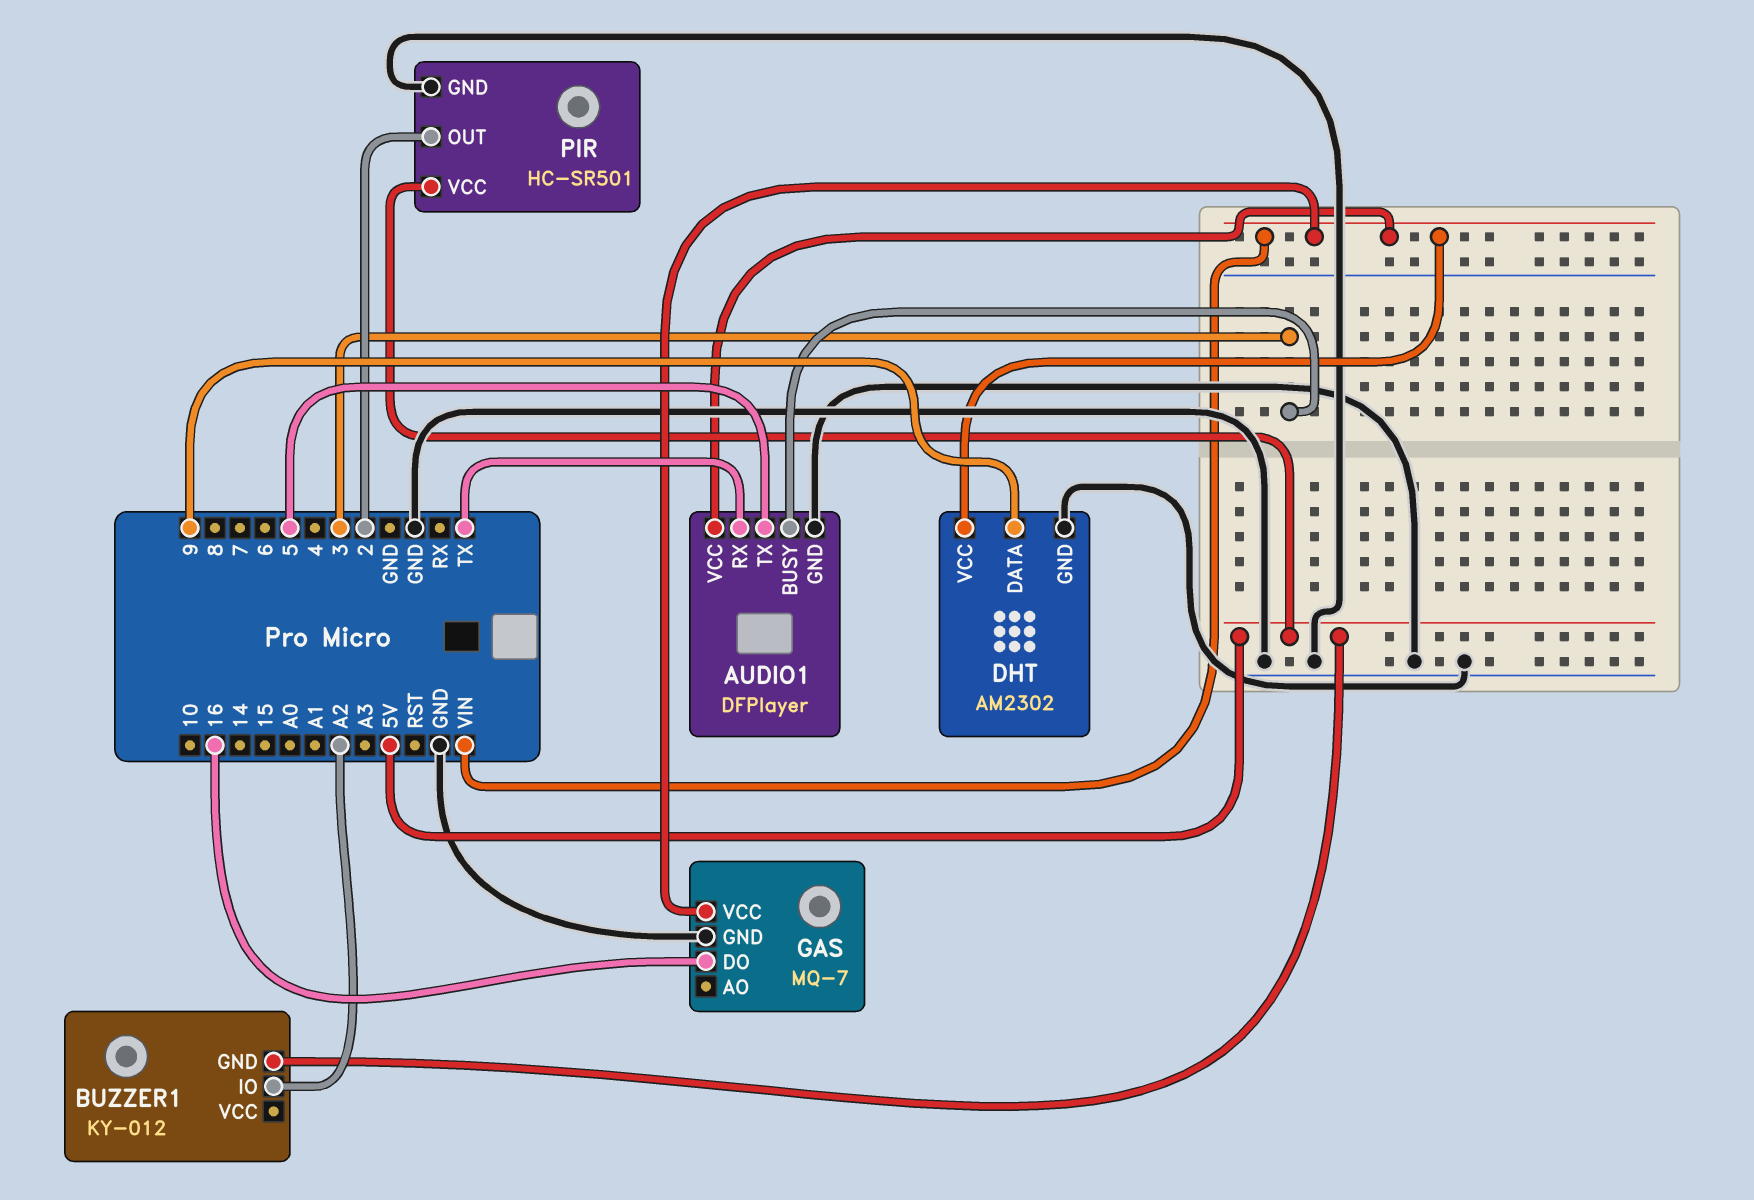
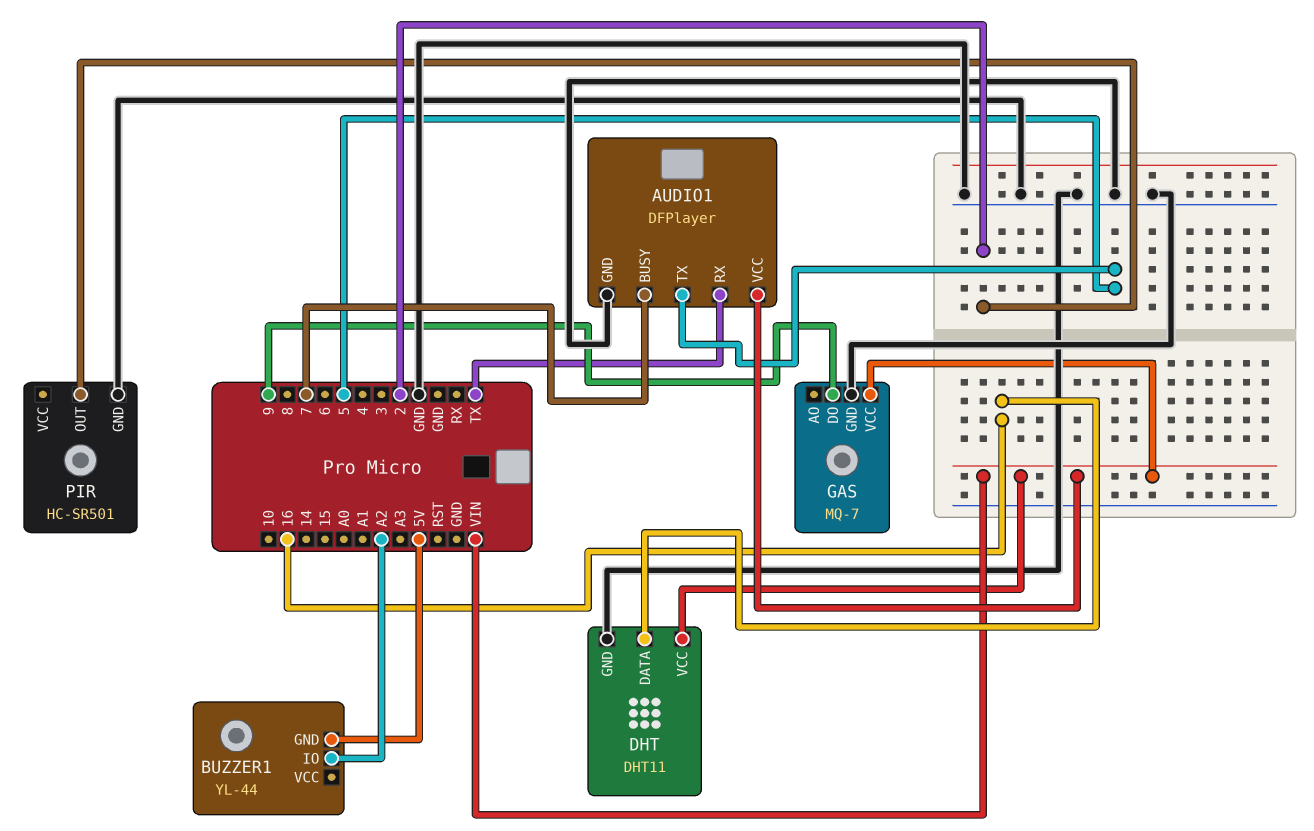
AUDIO1 pin BUSY: 3 -> 7
BUZZER1: KY-012 -> YL-44
DHT: AM2302 -> DHT11
DHT pin DATA: 9 -> 16
GAS pin DO: 16 -> 9
PIR pin VCC: 5V -> none

